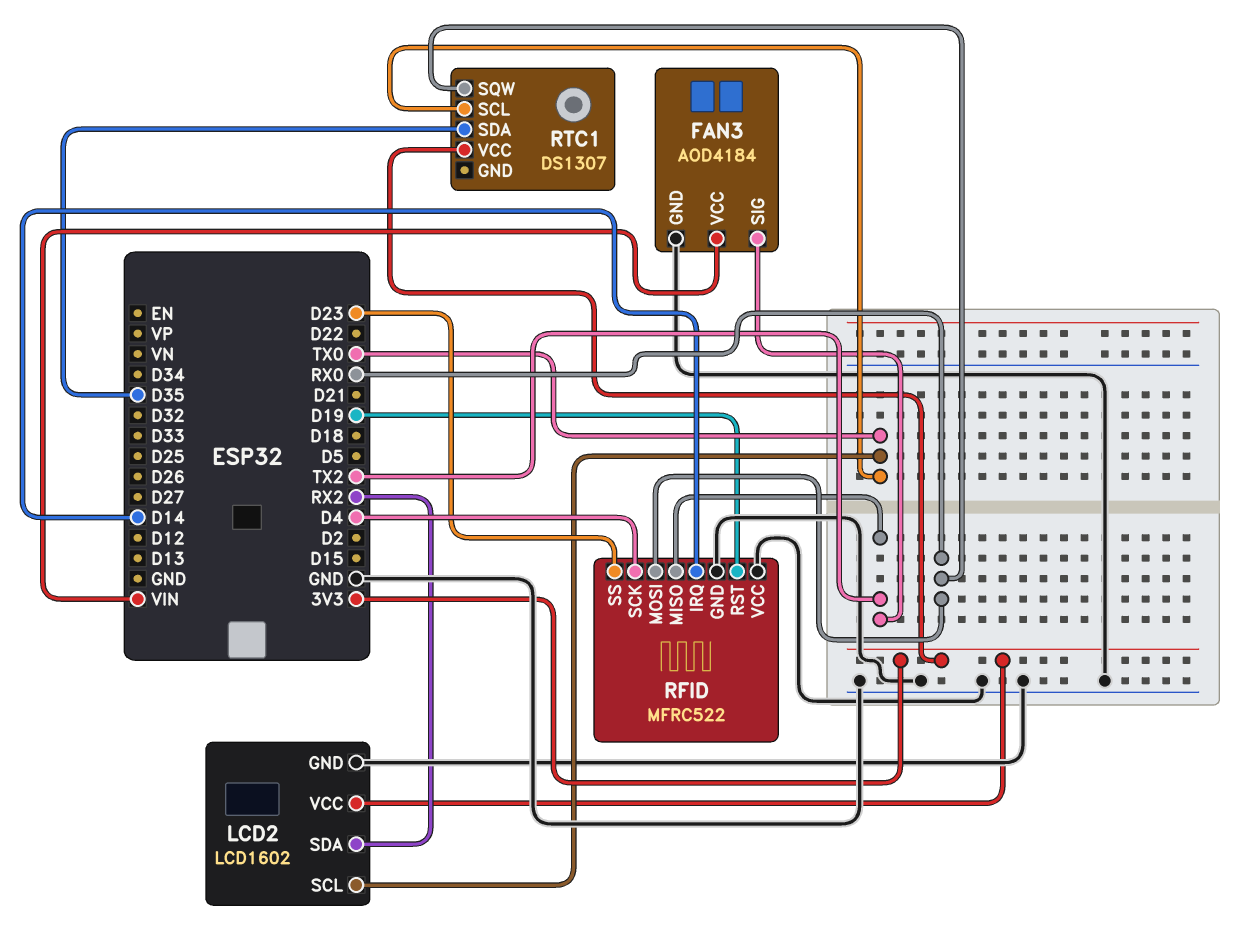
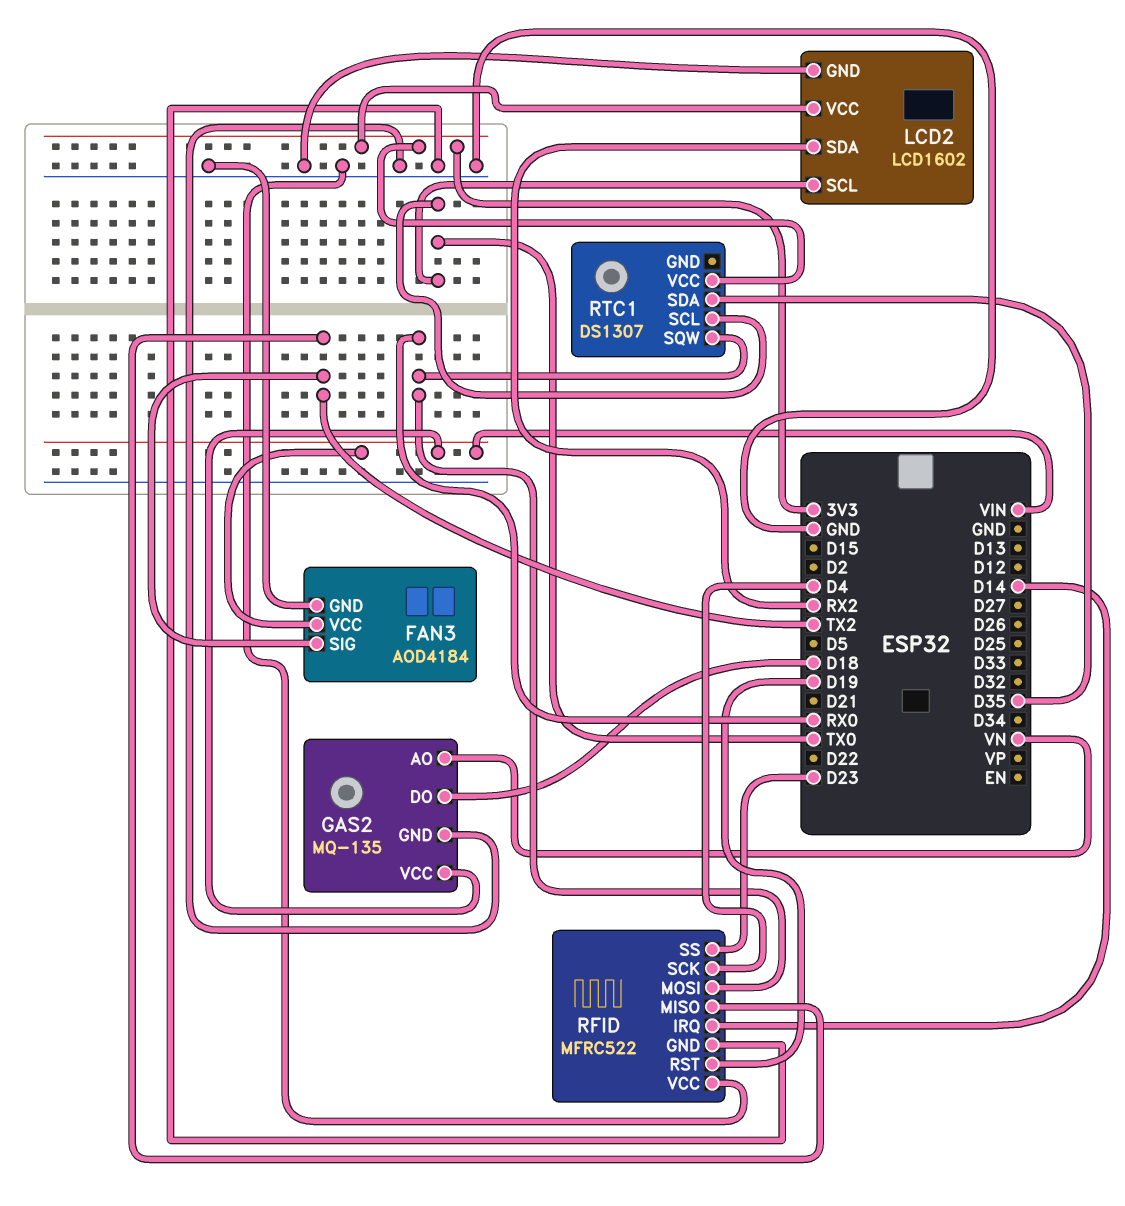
GAS2: none -> MQ-135
GAS2 pin AO: none -> VN
GAS2 pin DO: none -> D18
GAS2 pin GND: none -> GND
GAS2 pin VCC: none -> VIN

